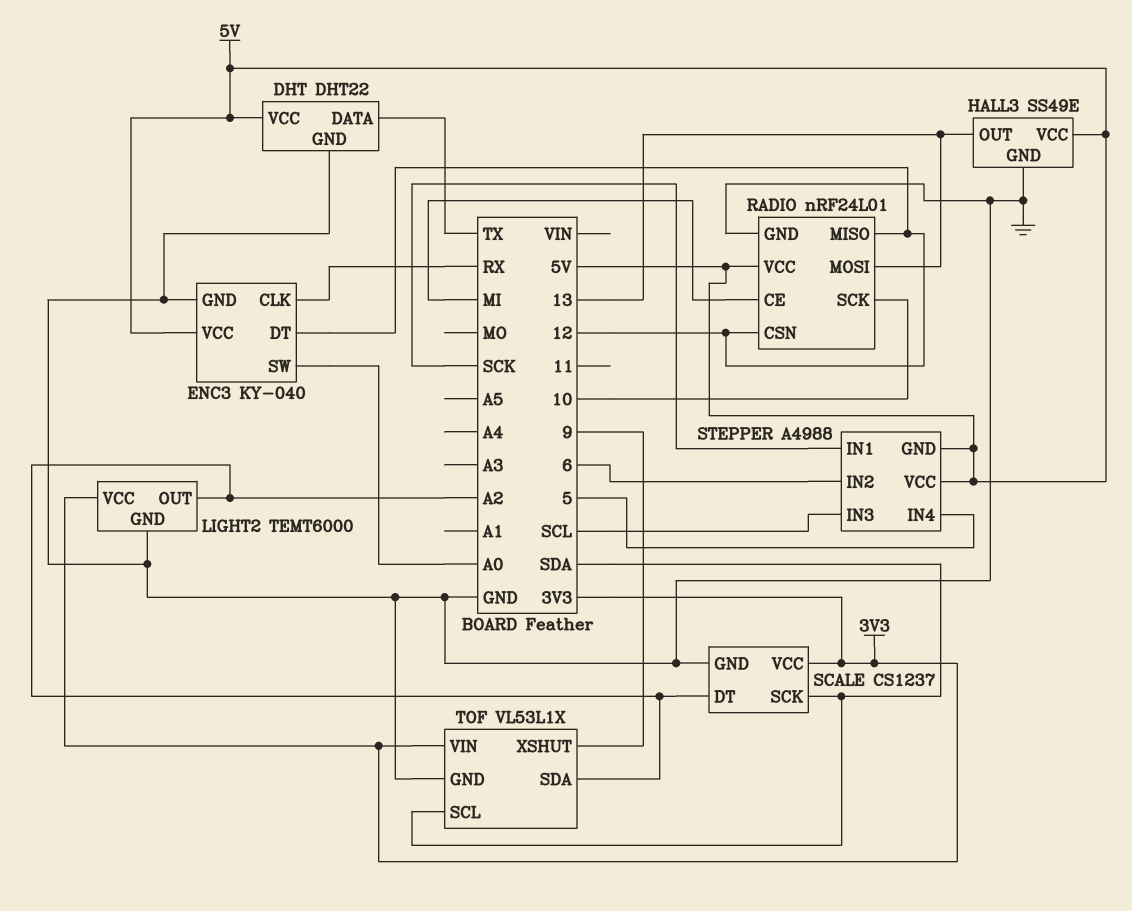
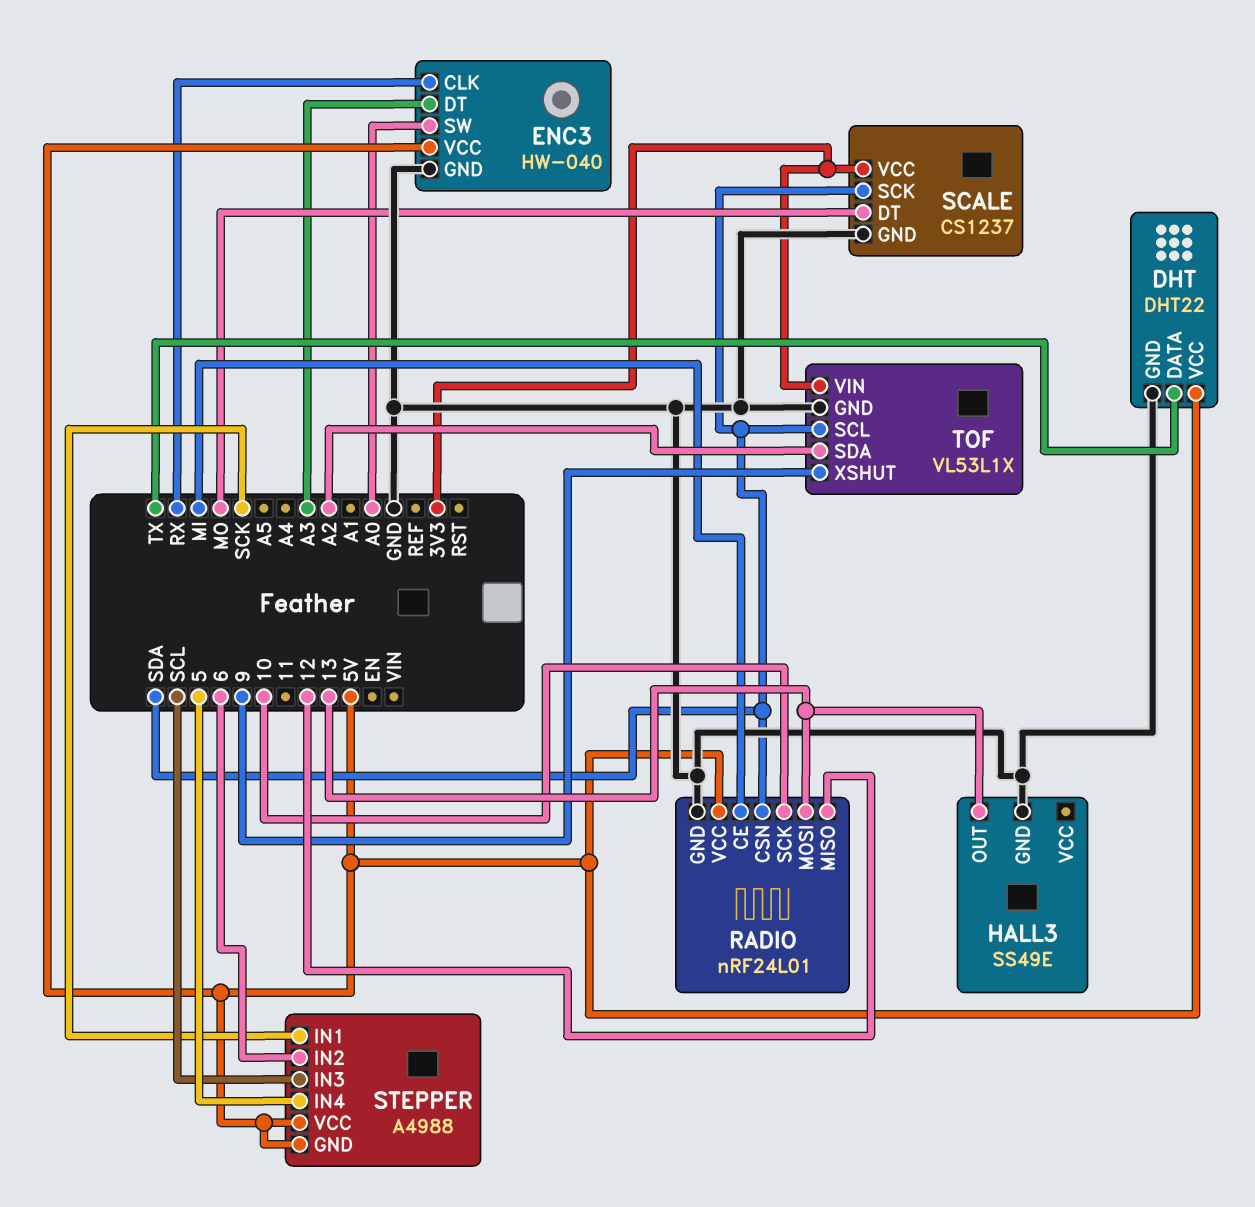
ENC3: KY-040 -> HW-040
ENC3 pin DT: 12 -> A3
HALL3 pin VCC: 5V -> none
LIGHT2: TEMT6000 -> none
LIGHT2 pin GND: GND -> none
LIGHT2 pin OUT: A2 -> none
LIGHT2 pin VCC: 3V3 -> none
RADIO pin CSN: 12 -> SDA
SCALE pin DT: A2 -> MO

